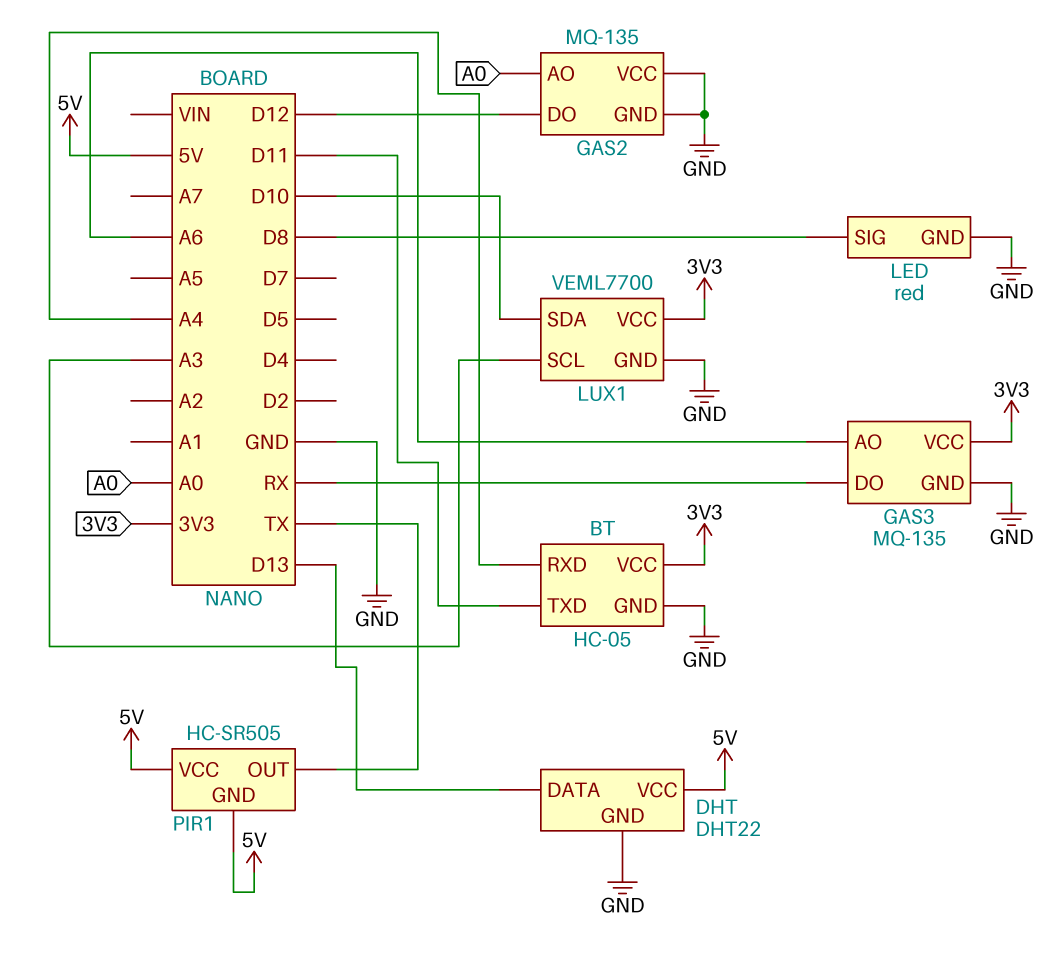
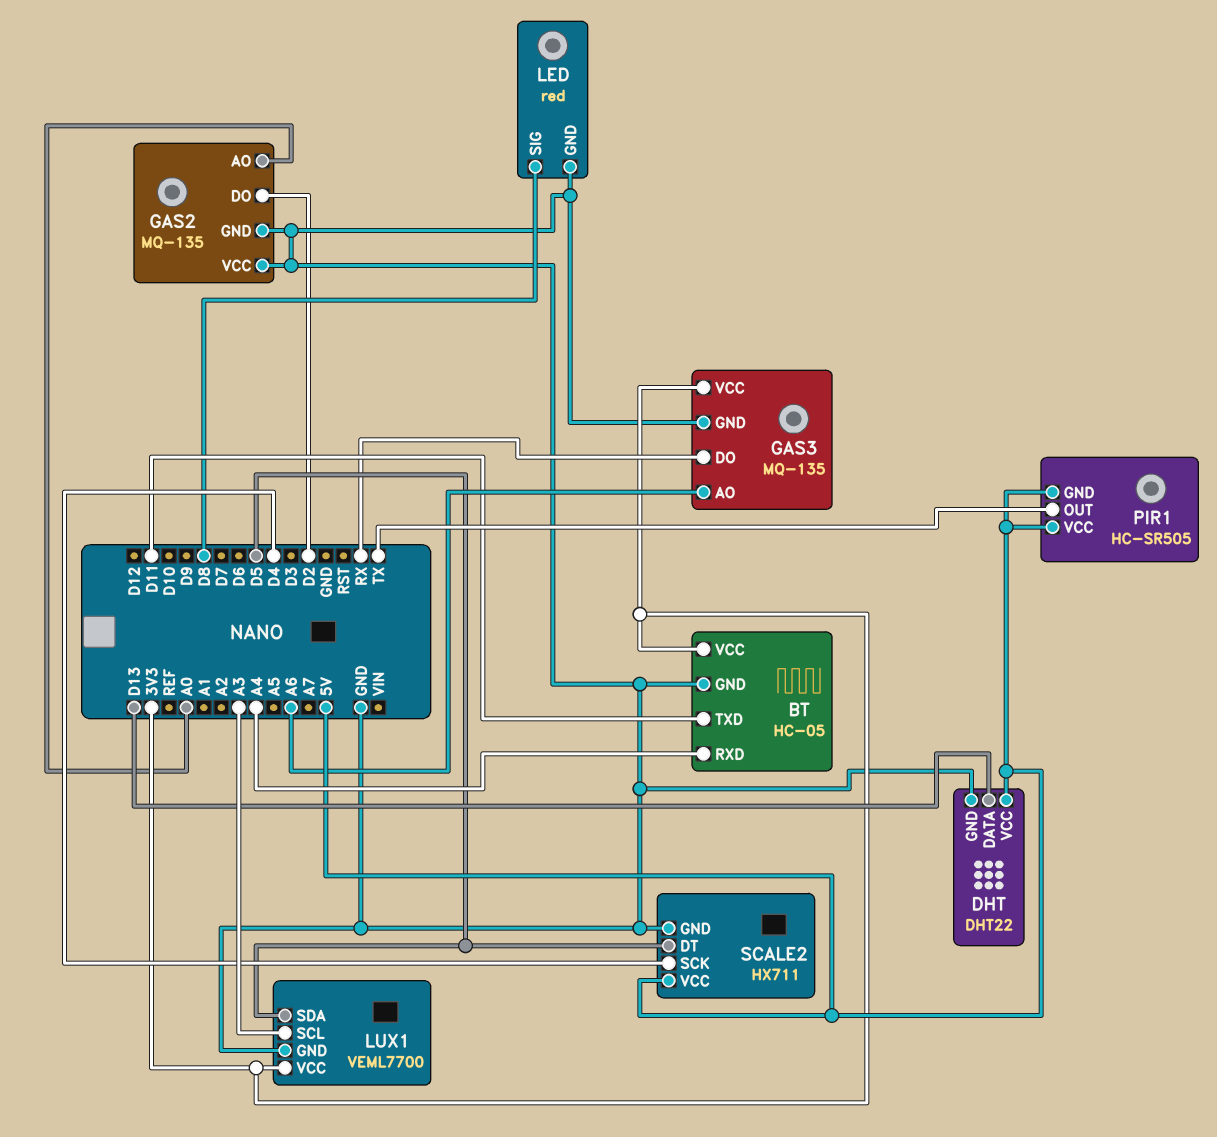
GAS2 pin DO: D12 -> D2
LUX1 pin SDA: D10 -> D5
SCALE2: none -> HX711
SCALE2 pin DT: none -> D5
SCALE2 pin GND: none -> GND
SCALE2 pin SCK: none -> D4
SCALE2 pin VCC: none -> 5V

